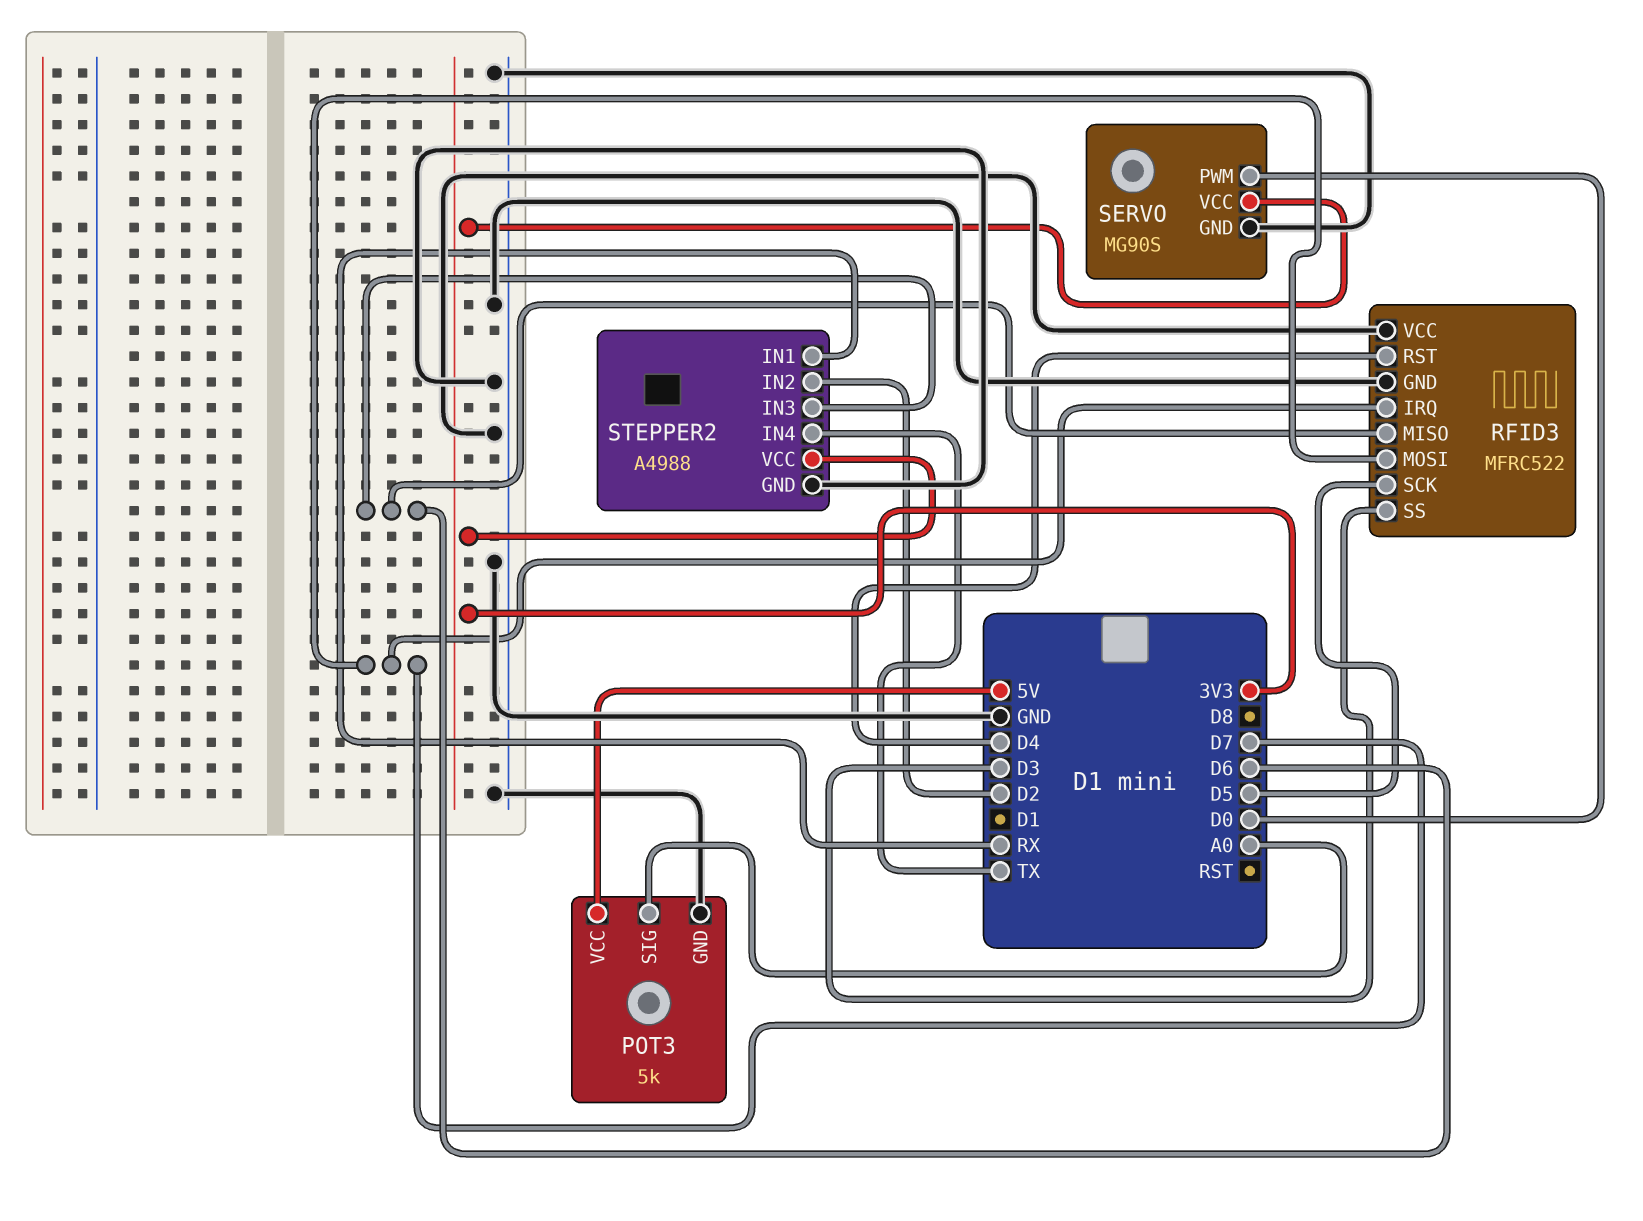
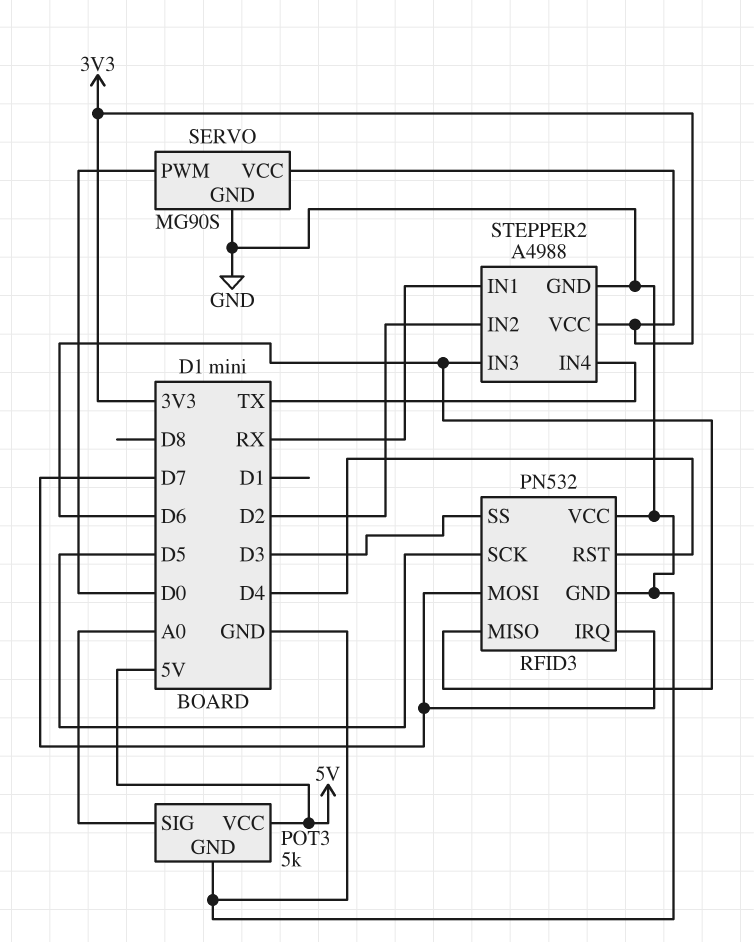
RFID3: MFRC522 -> PN532

